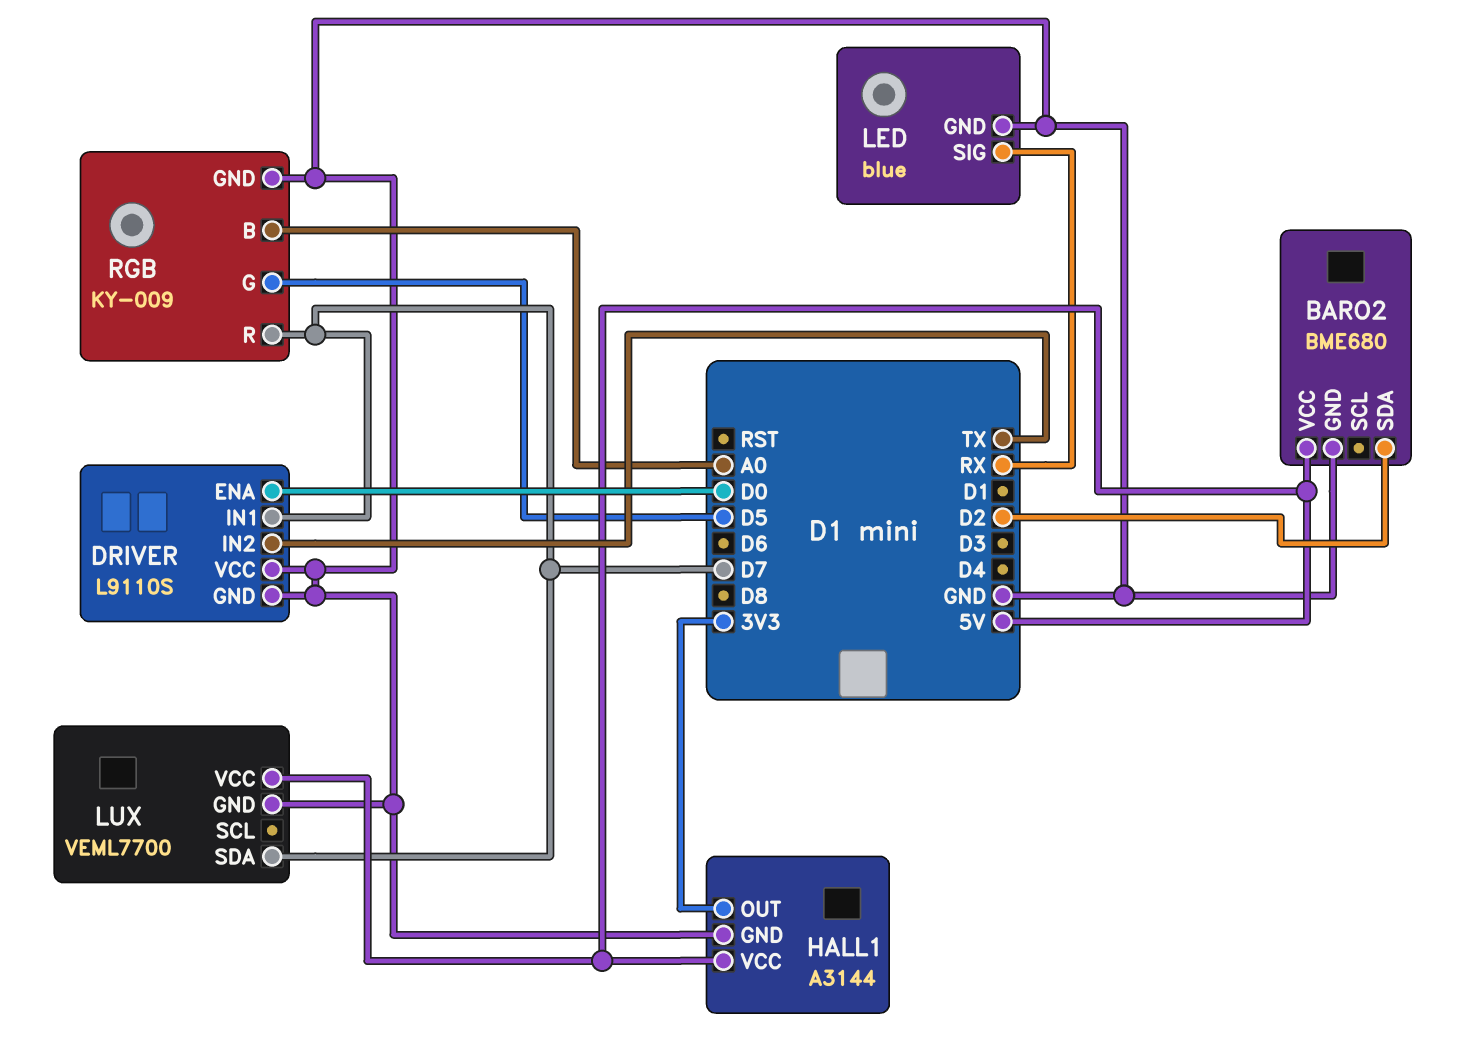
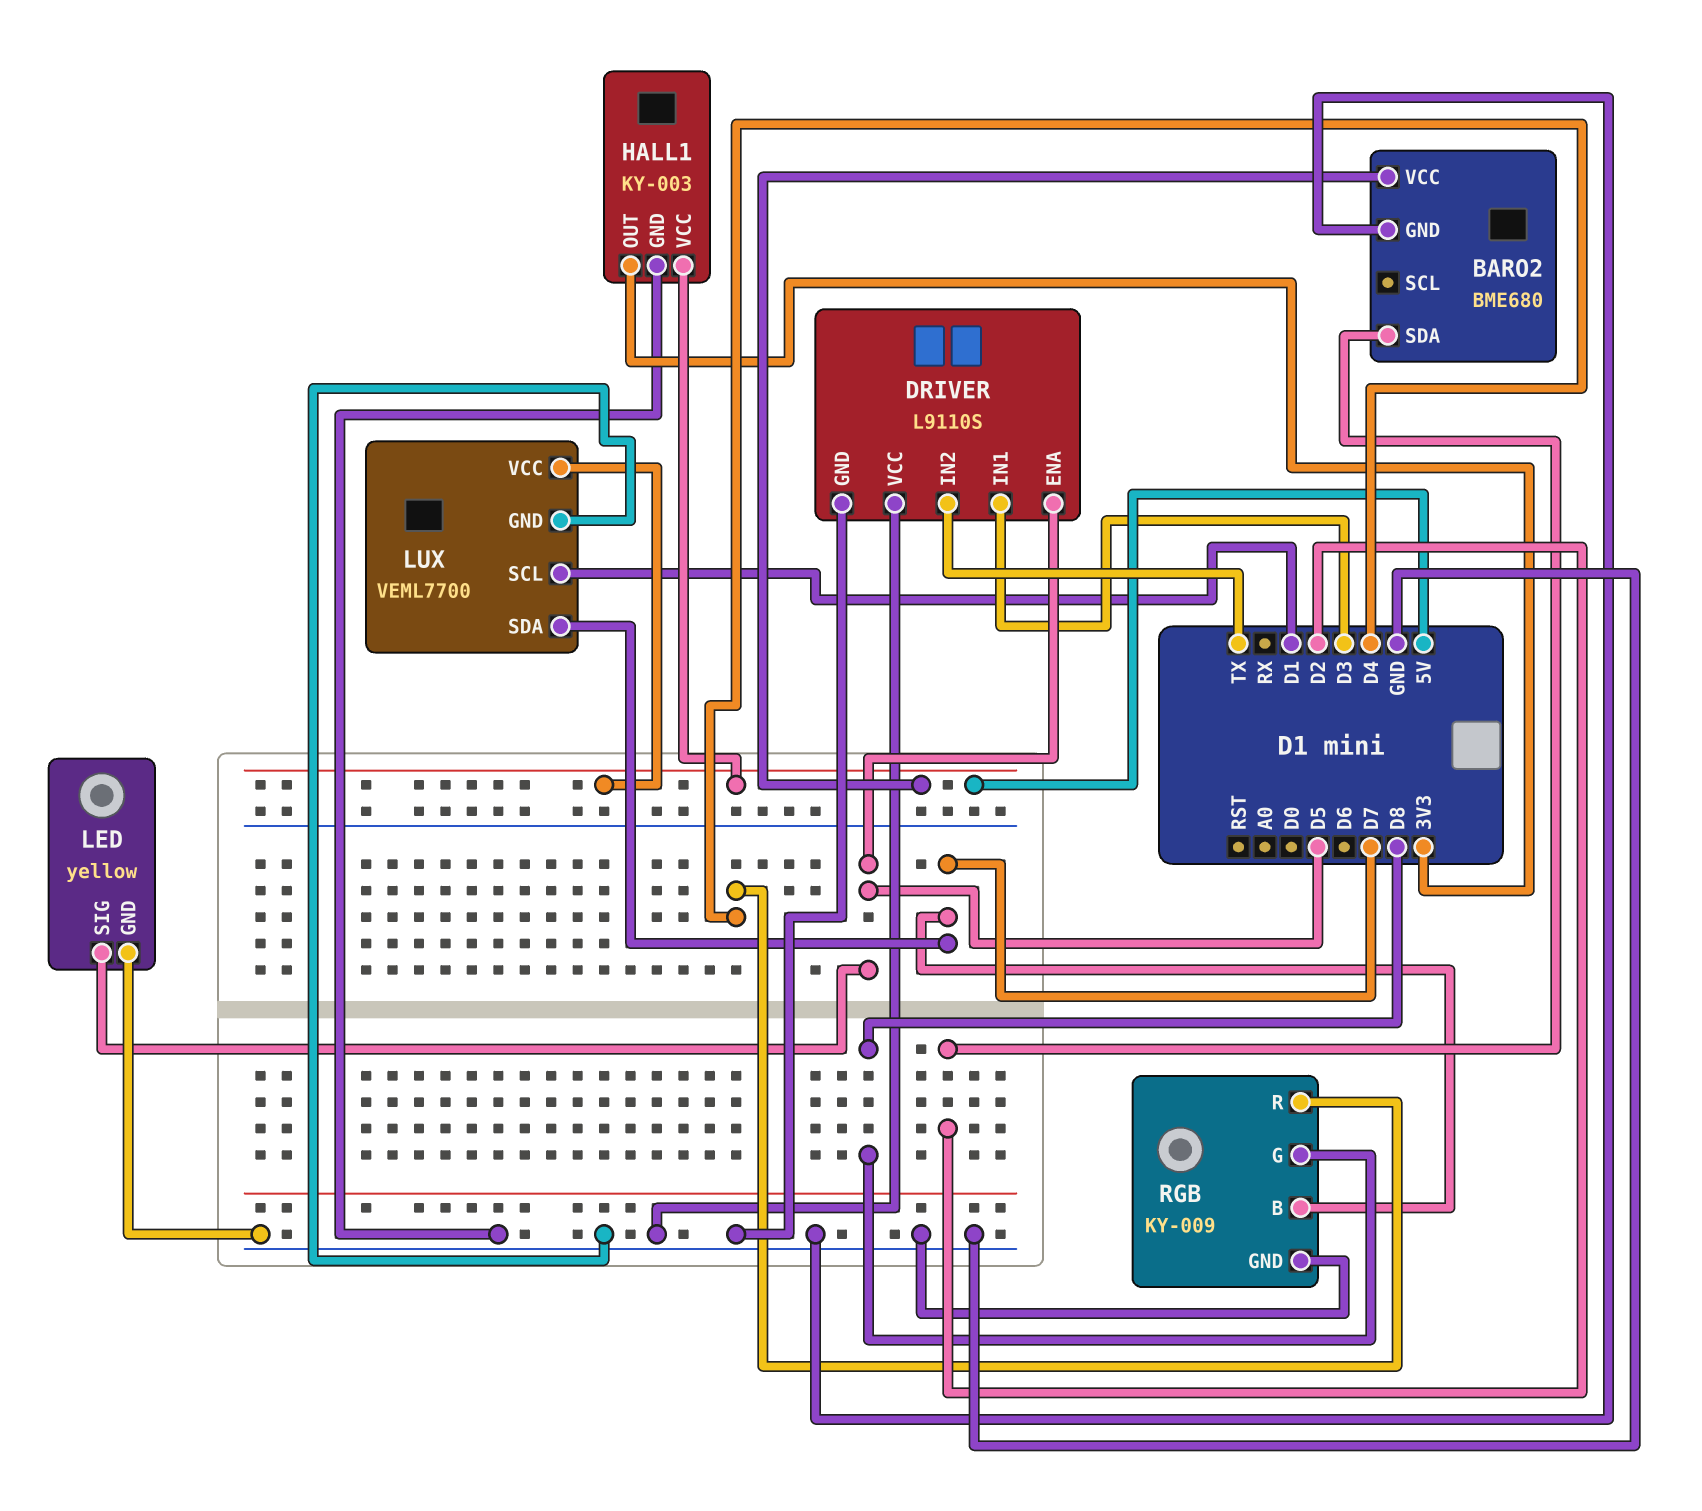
DRIVER pin ENA: D0 -> D5
DRIVER pin IN1: D7 -> D3
HALL1: A3144 -> KY-003
LED: blue -> yellow
LED pin SIG: RX -> D5
LUX pin SCL: none -> D1
RGB pin B: A0 -> D7
RGB pin G: D5 -> D8
RGB pin R: D7 -> D4

